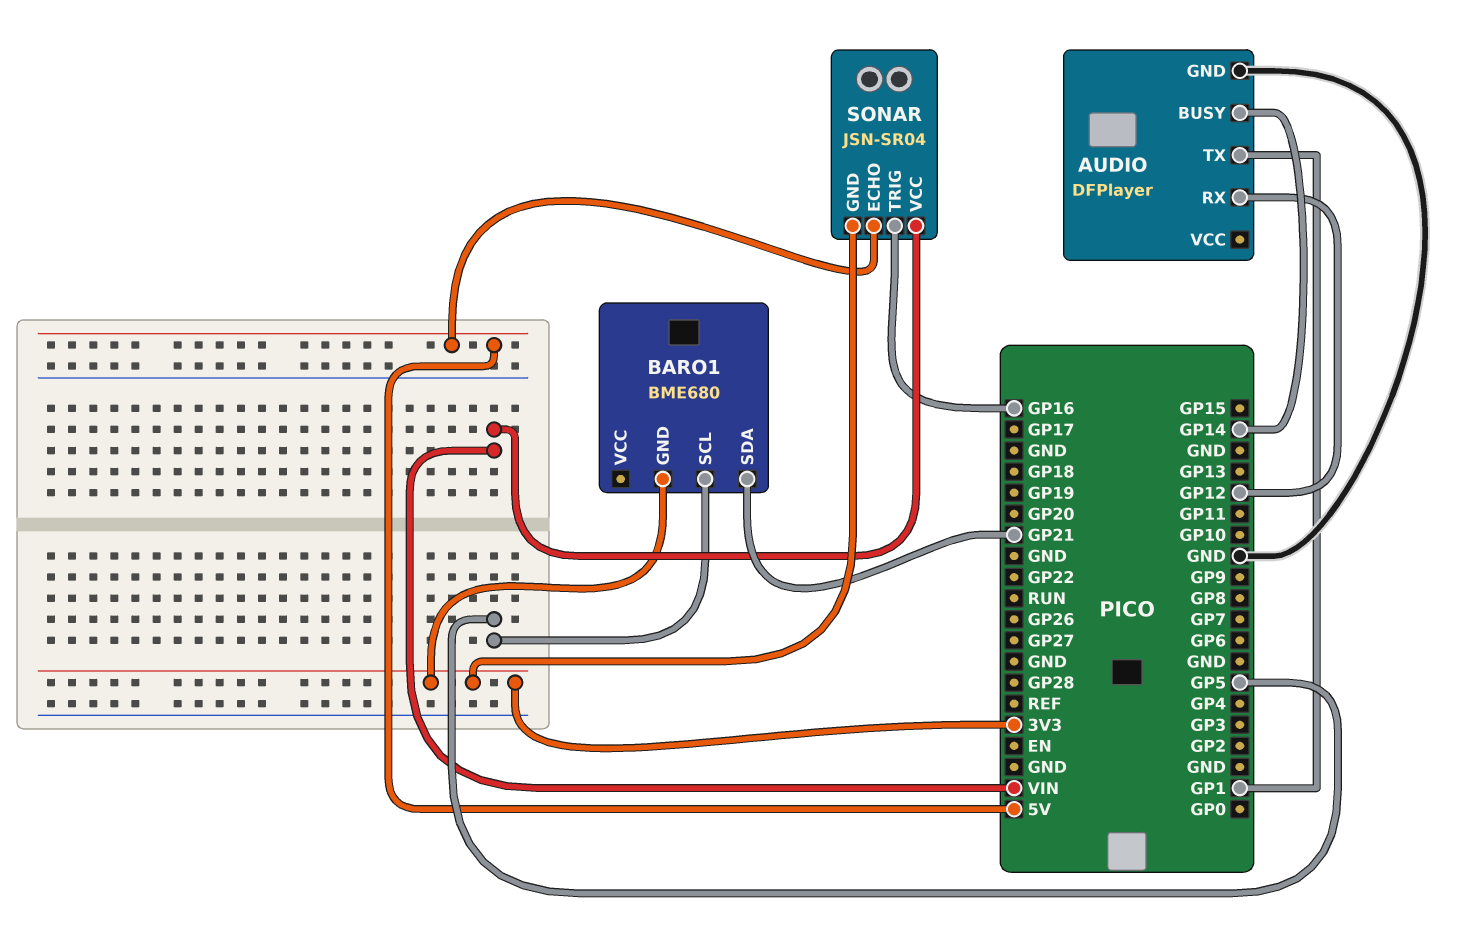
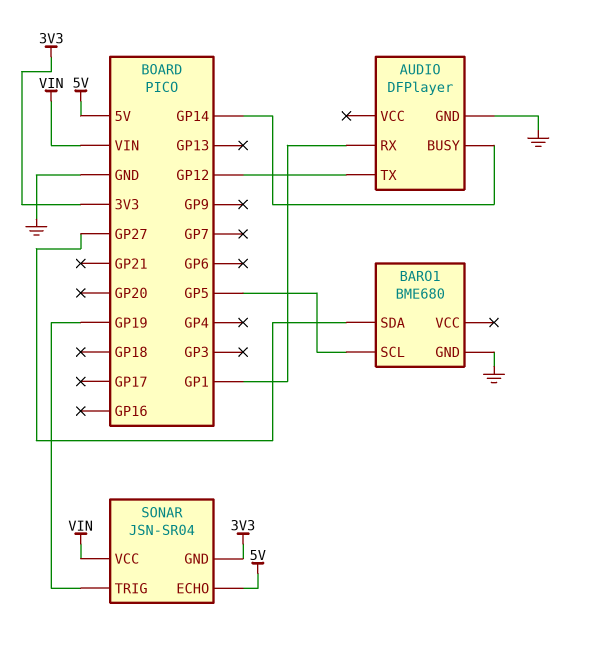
AUDIO pin RX: GP12 -> GP1
AUDIO pin TX: GP1 -> GP12
BARO1 pin GND: 3V3 -> GND
BARO1 pin SDA: GP21 -> GP27
SONAR pin TRIG: GP16 -> GP19

